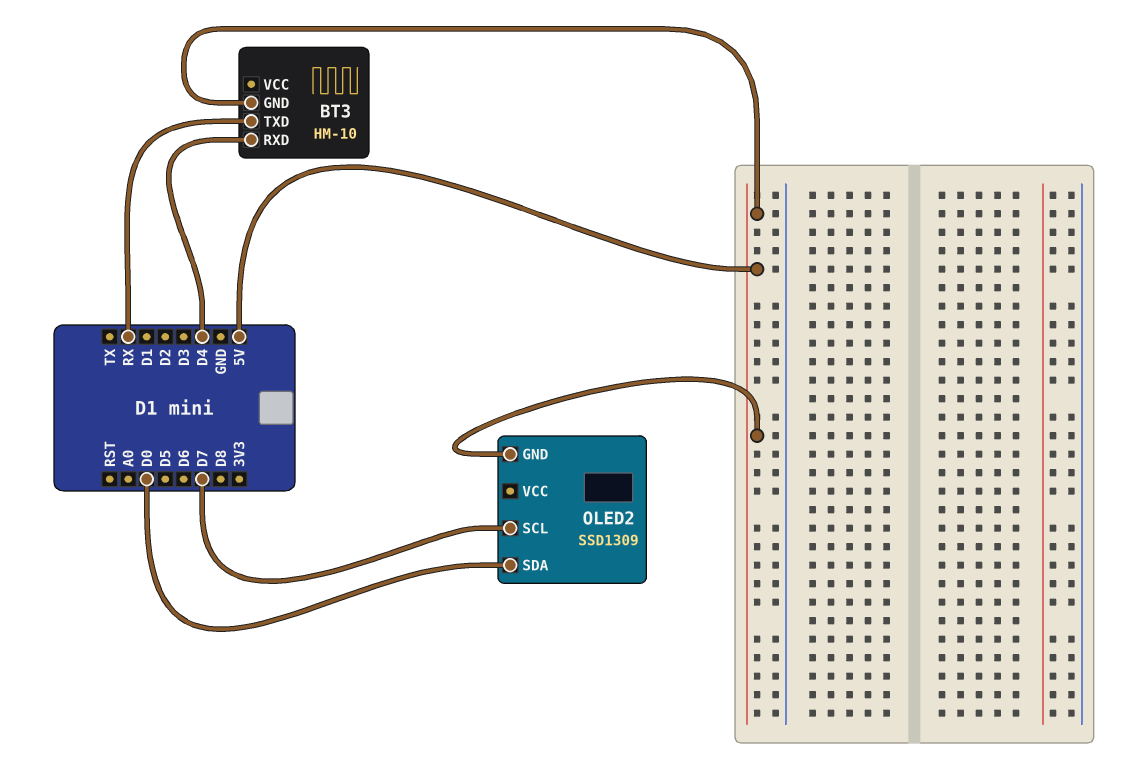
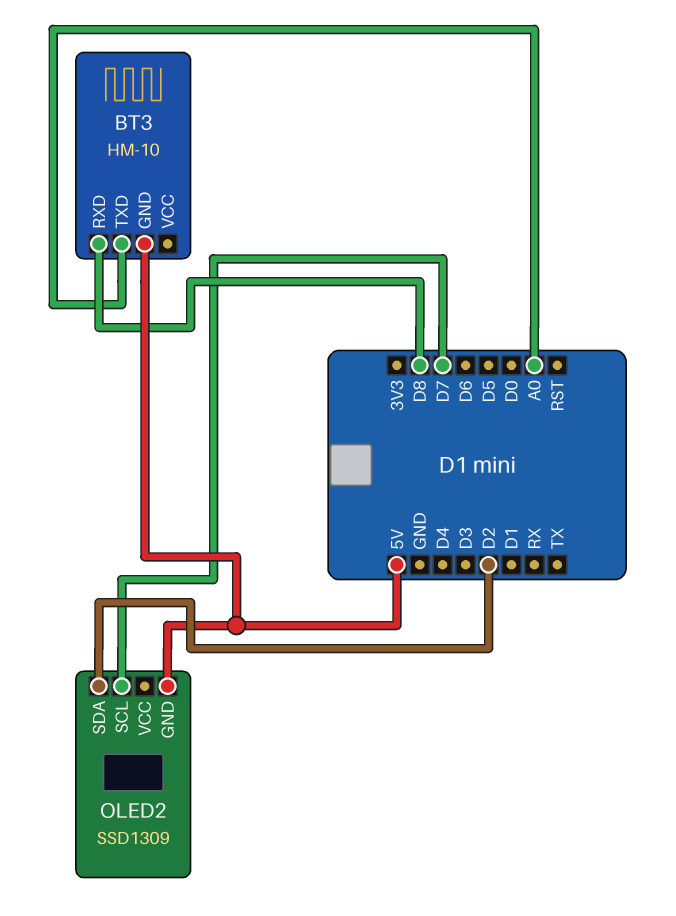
BT3 pin RXD: D4 -> D8
BT3 pin TXD: RX -> A0
OLED2 pin SDA: D0 -> D2

